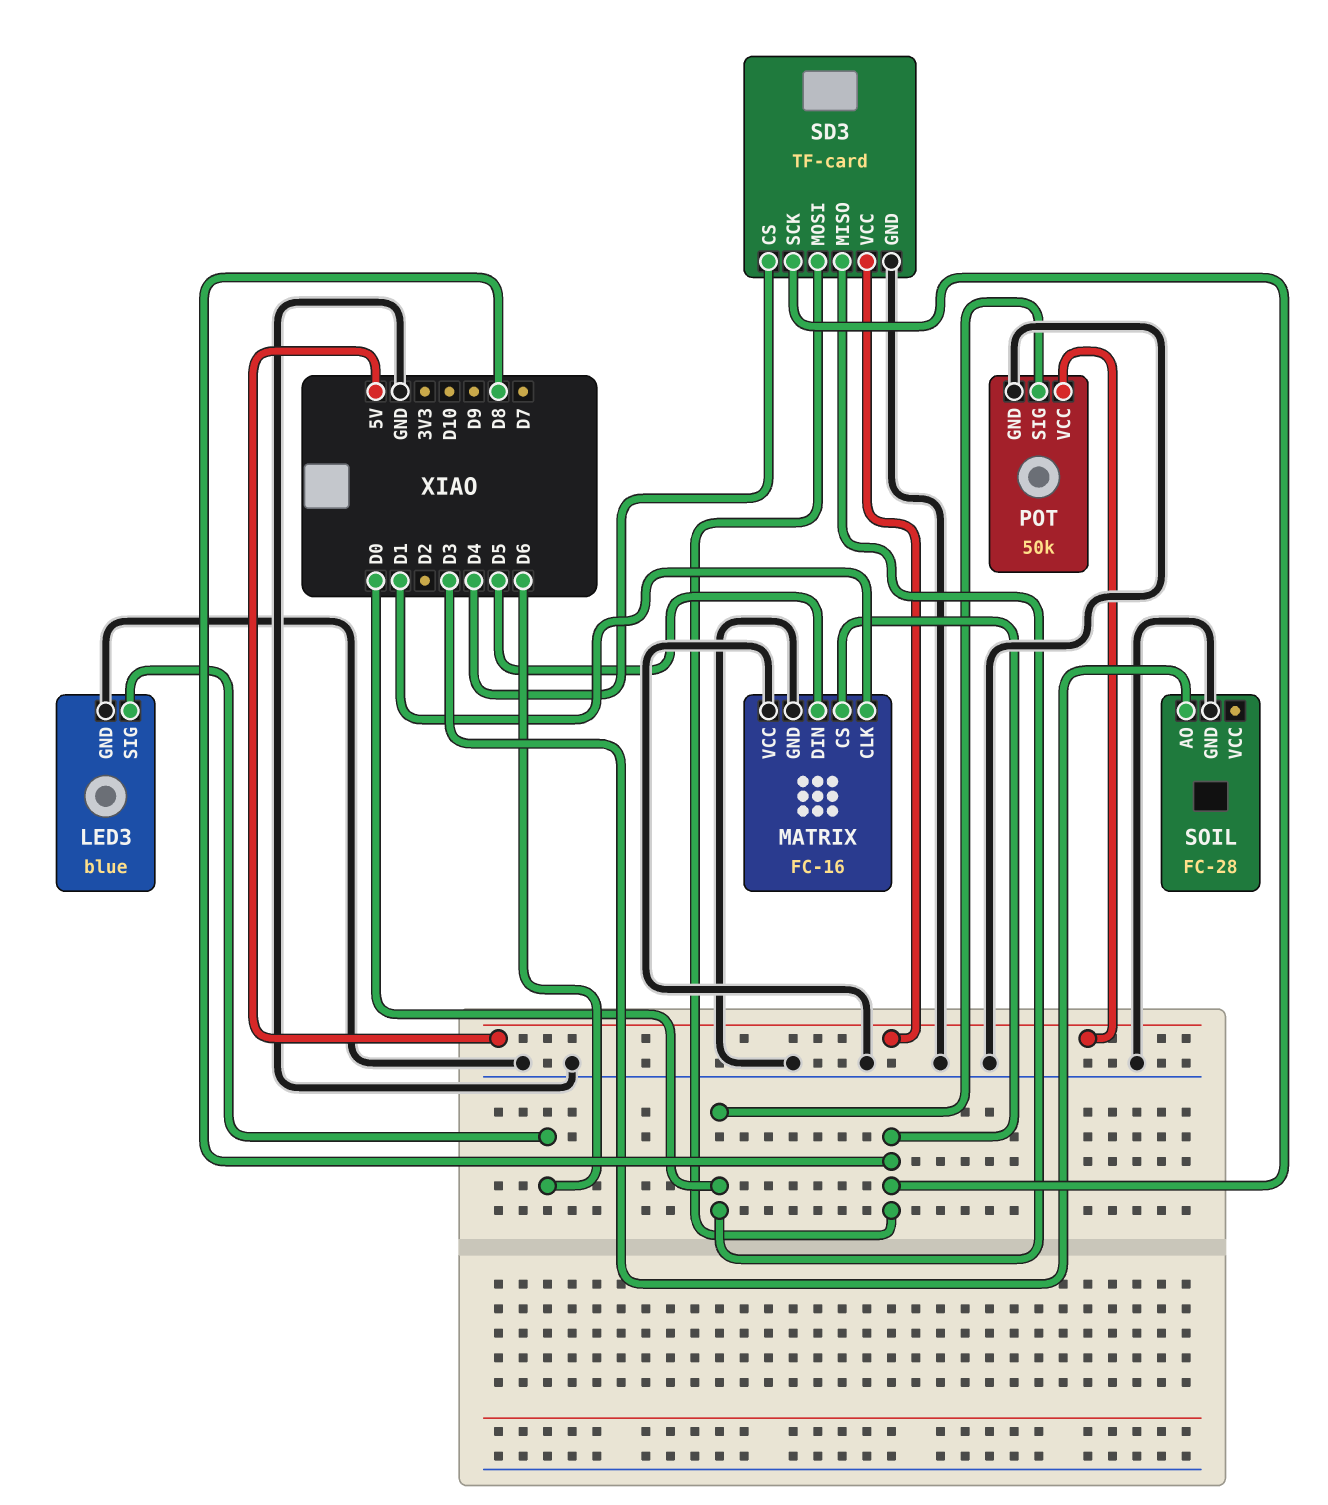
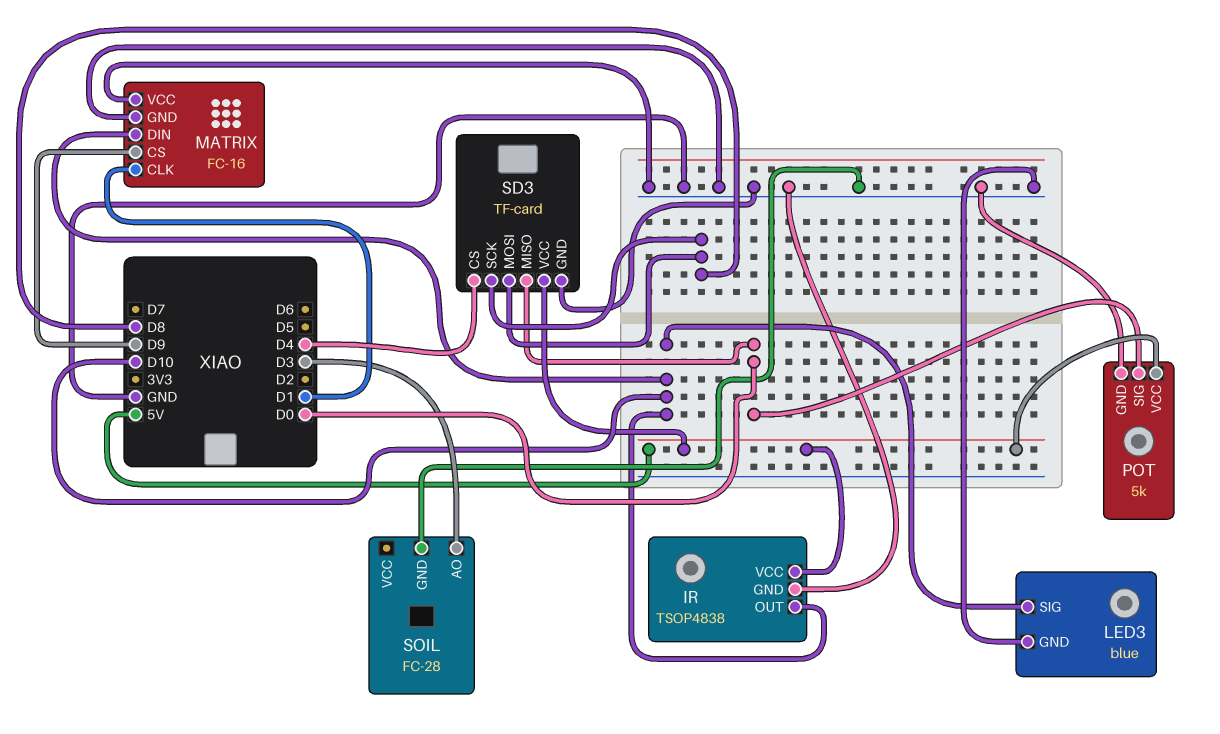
IR: none -> TSOP4838
IR pin GND: none -> GND
IR pin OUT: none -> D10
IR pin VCC: none -> 5V
LED3 pin SIG: D6 -> D10
MATRIX pin CS: D8 -> D9
MATRIX pin DIN: D5 -> D10
POT: 50k -> 5k

